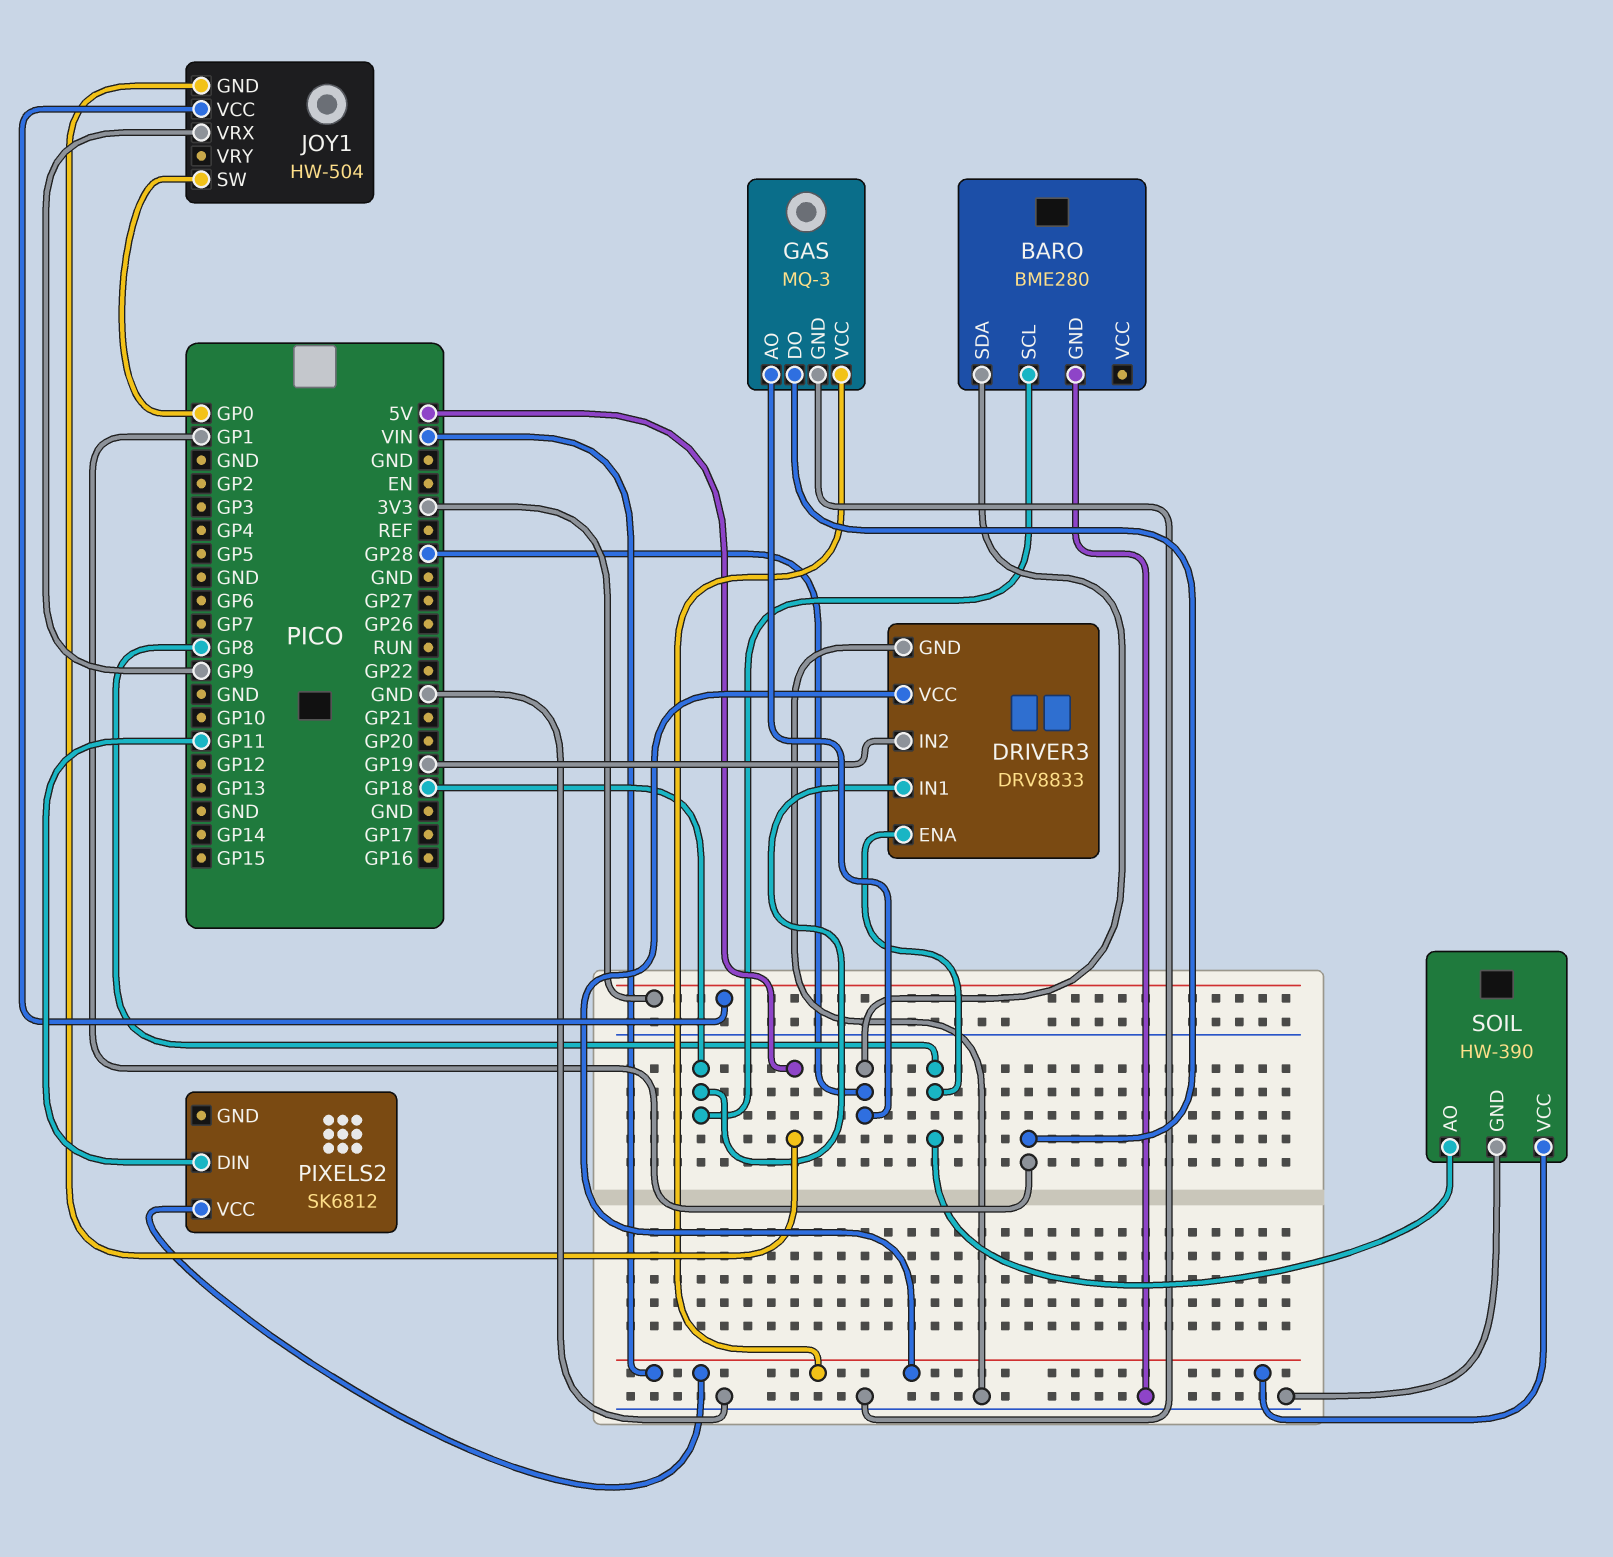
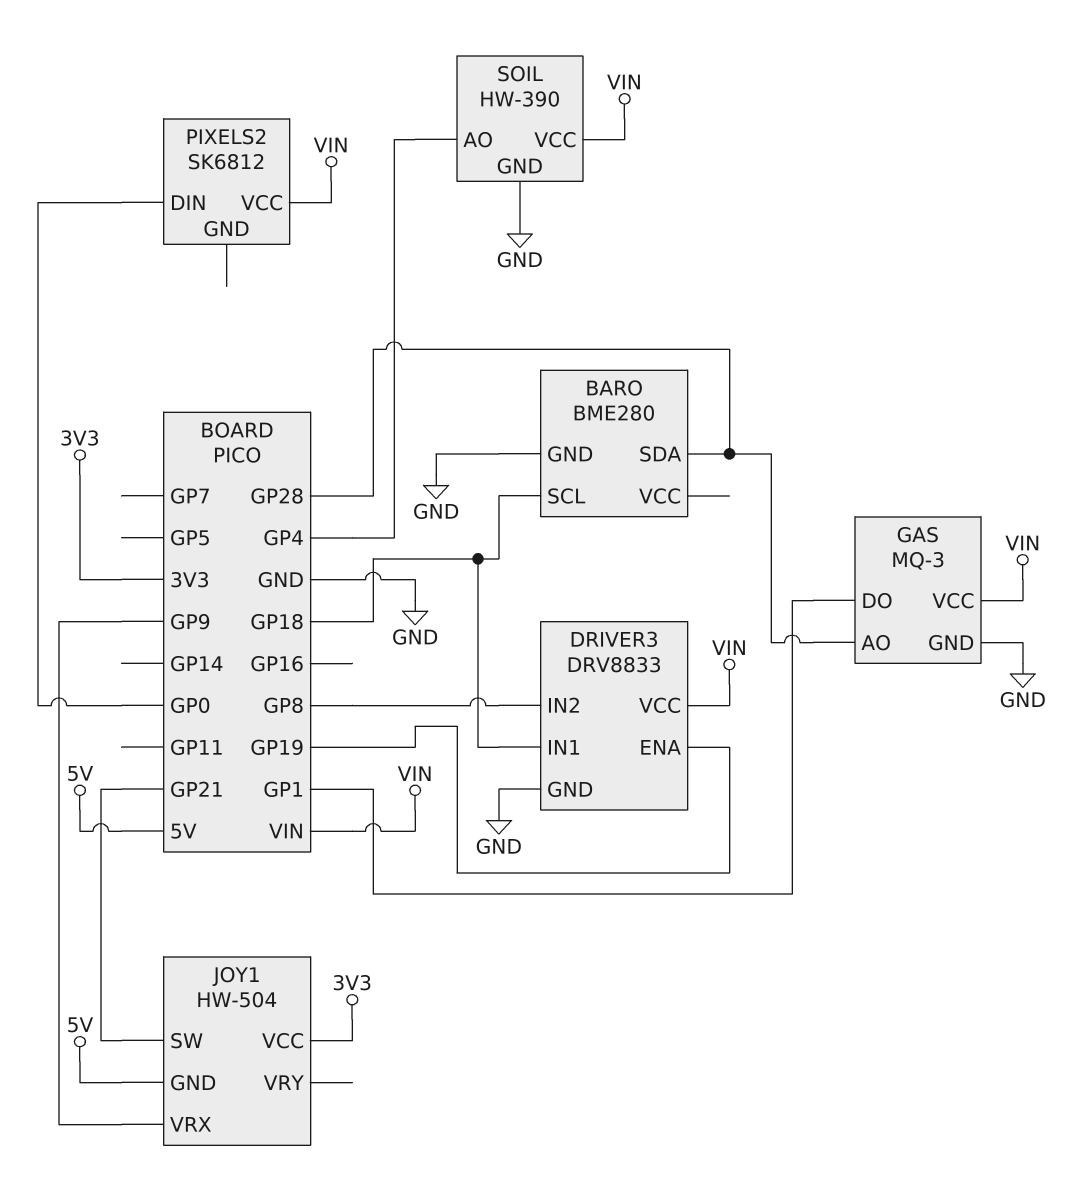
DRIVER3 pin ENA: GP8 -> GP19
DRIVER3 pin IN2: GP19 -> GP8
JOY1 pin SW: GP0 -> GP21
PIXELS2 pin DIN: GP11 -> GP0
SOIL pin AO: GP8 -> GP4

